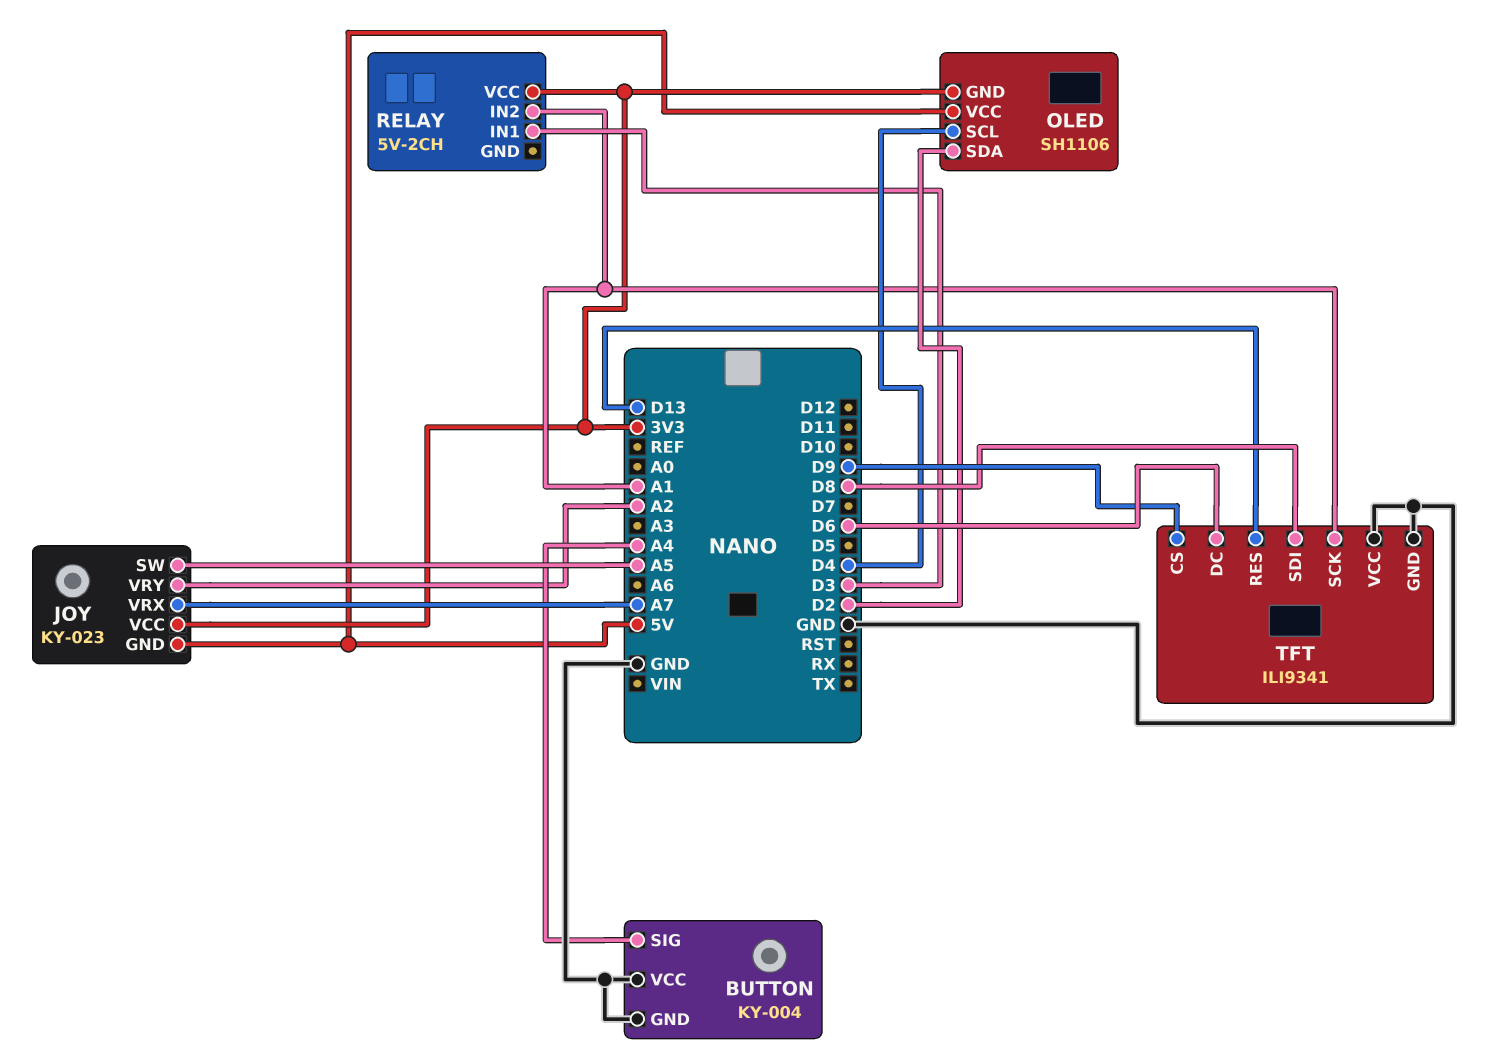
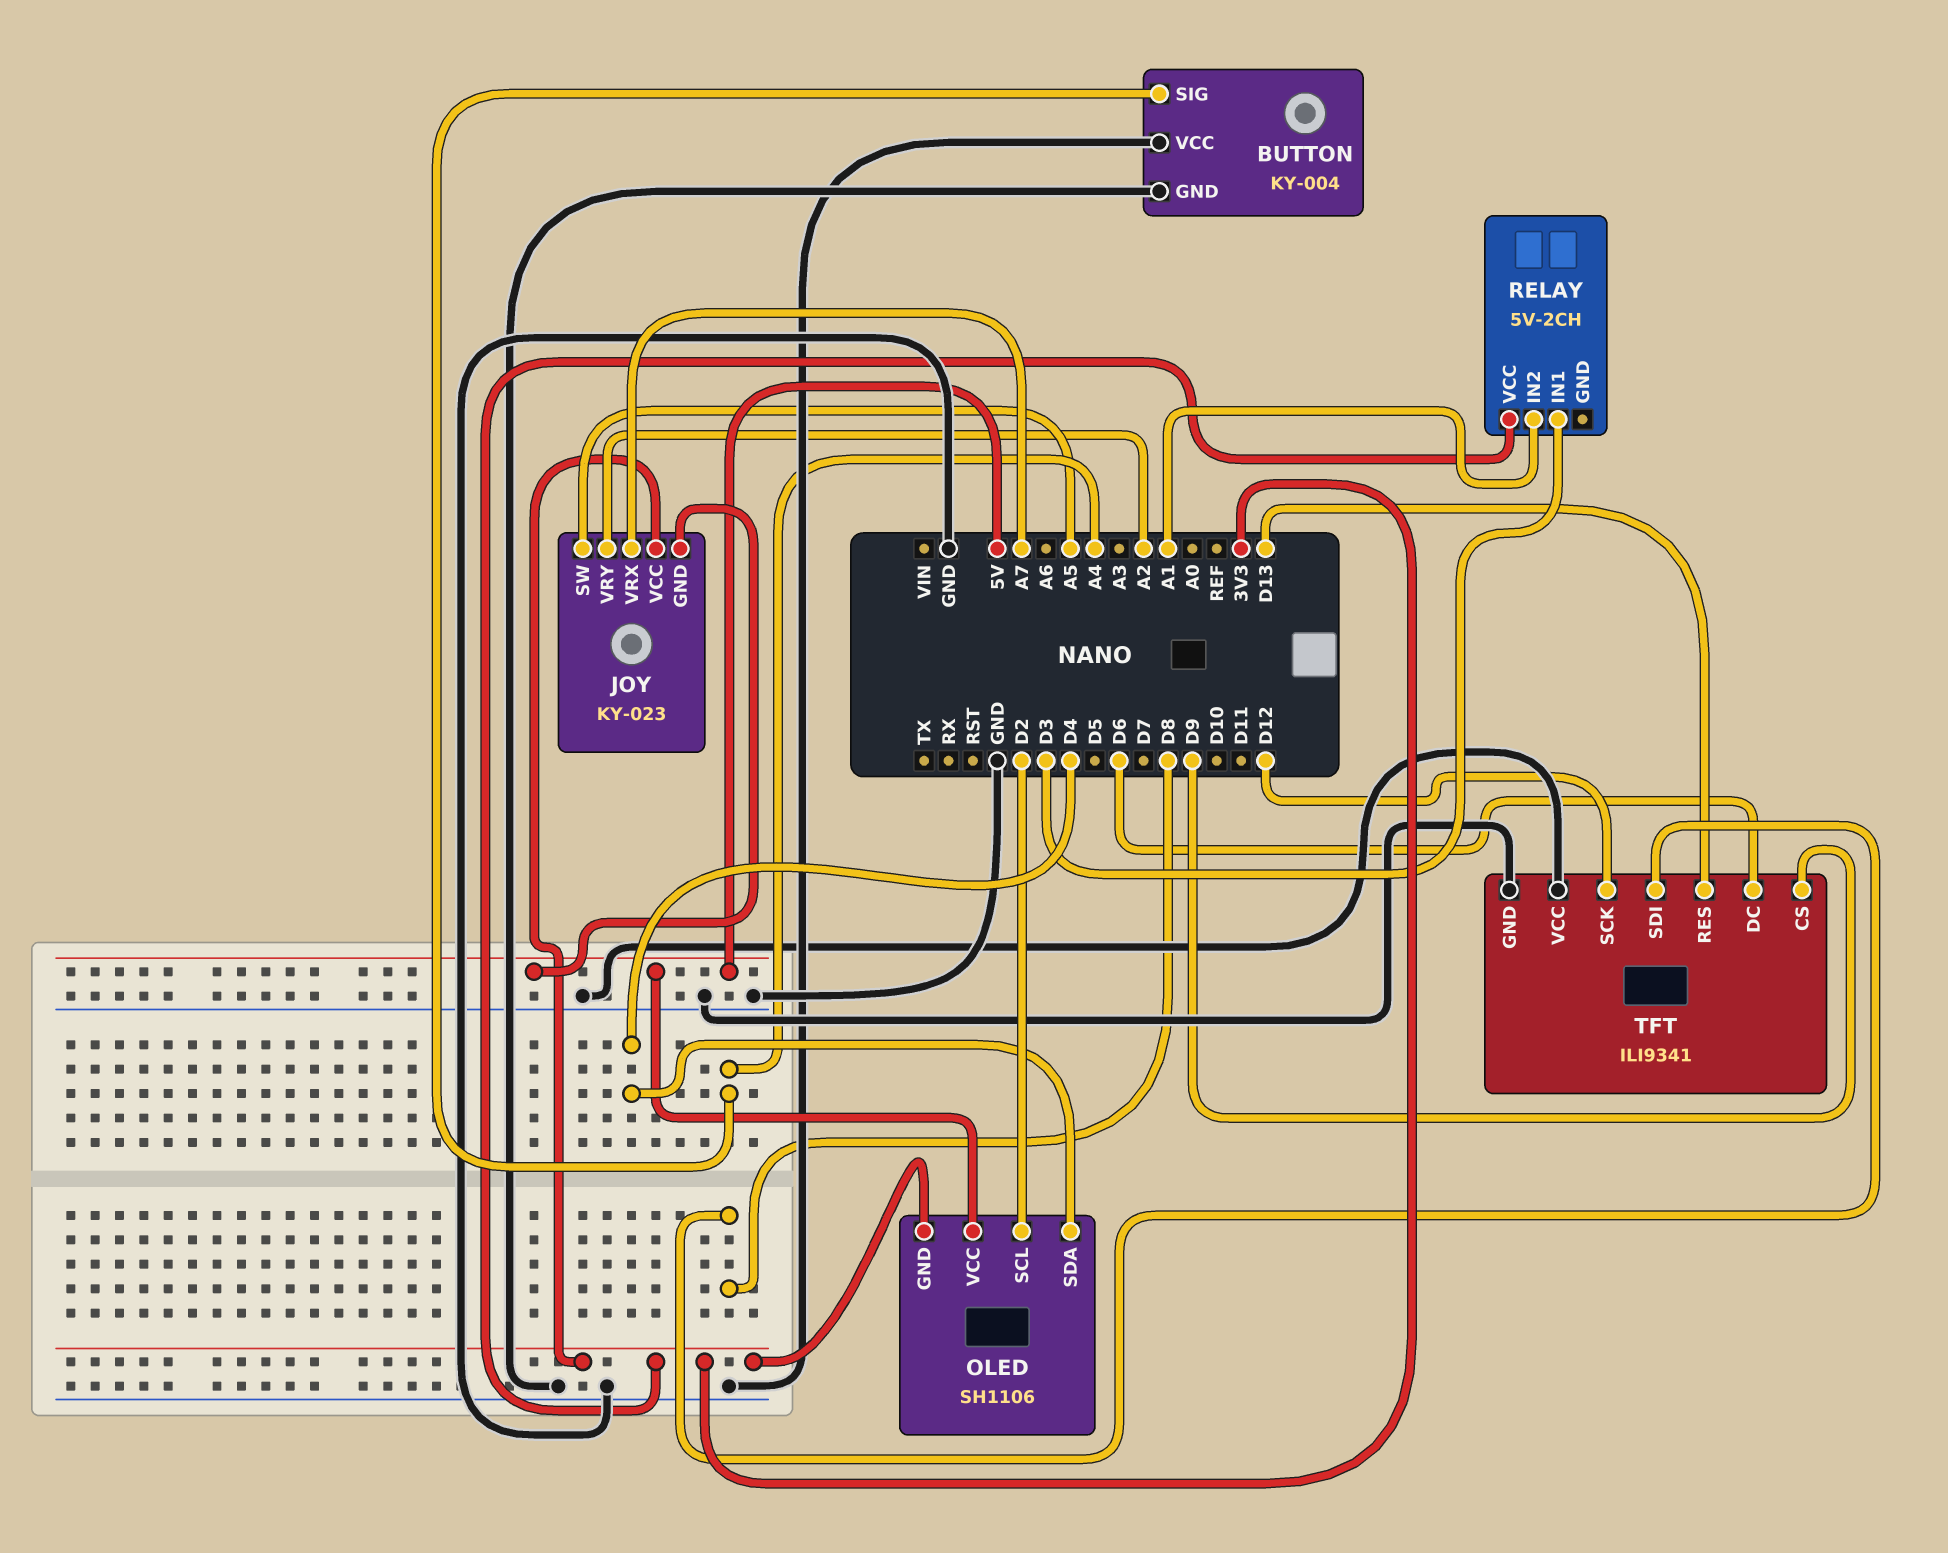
OLED pin SCL: D4 -> D2
OLED pin SDA: D2 -> D4
TFT pin SCK: A1 -> D12

